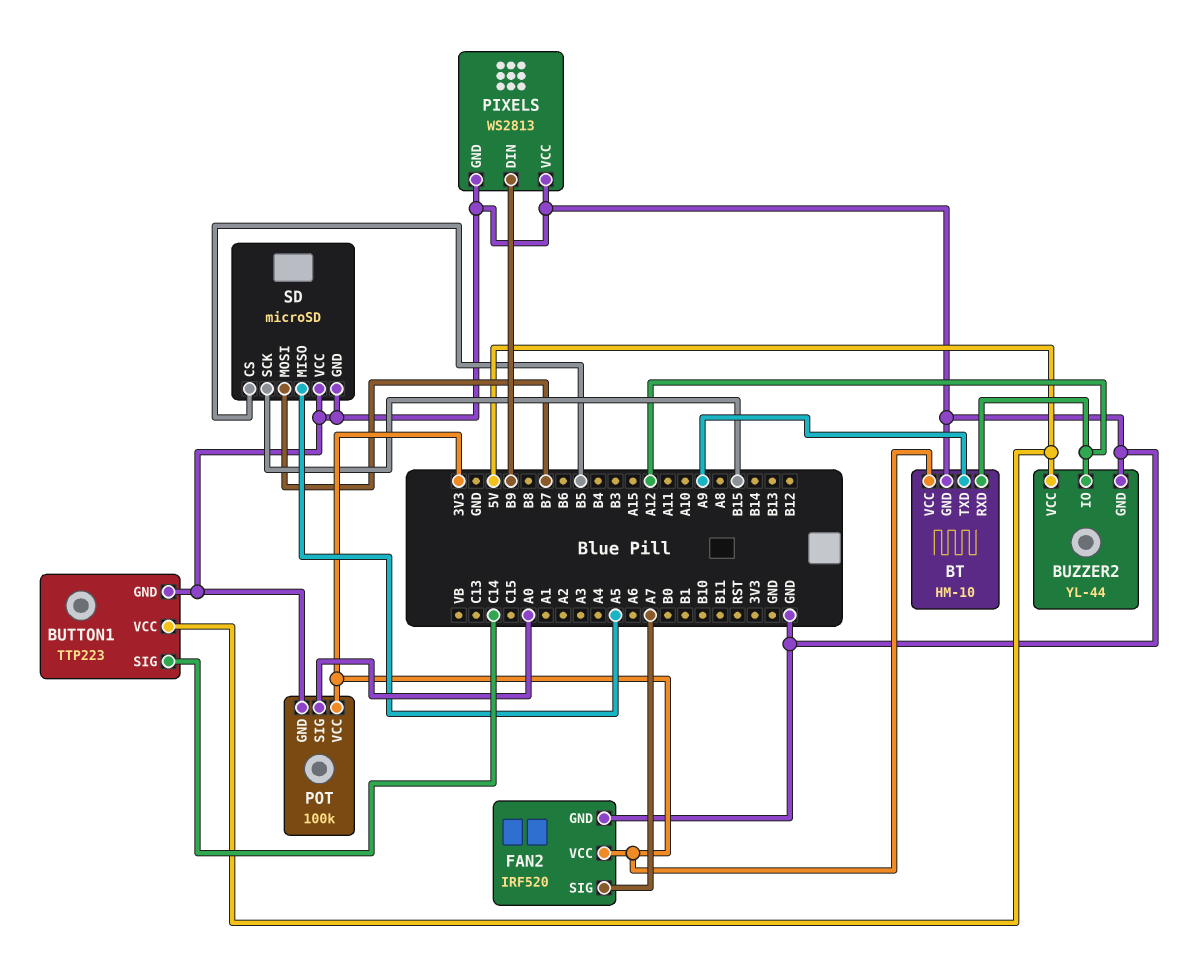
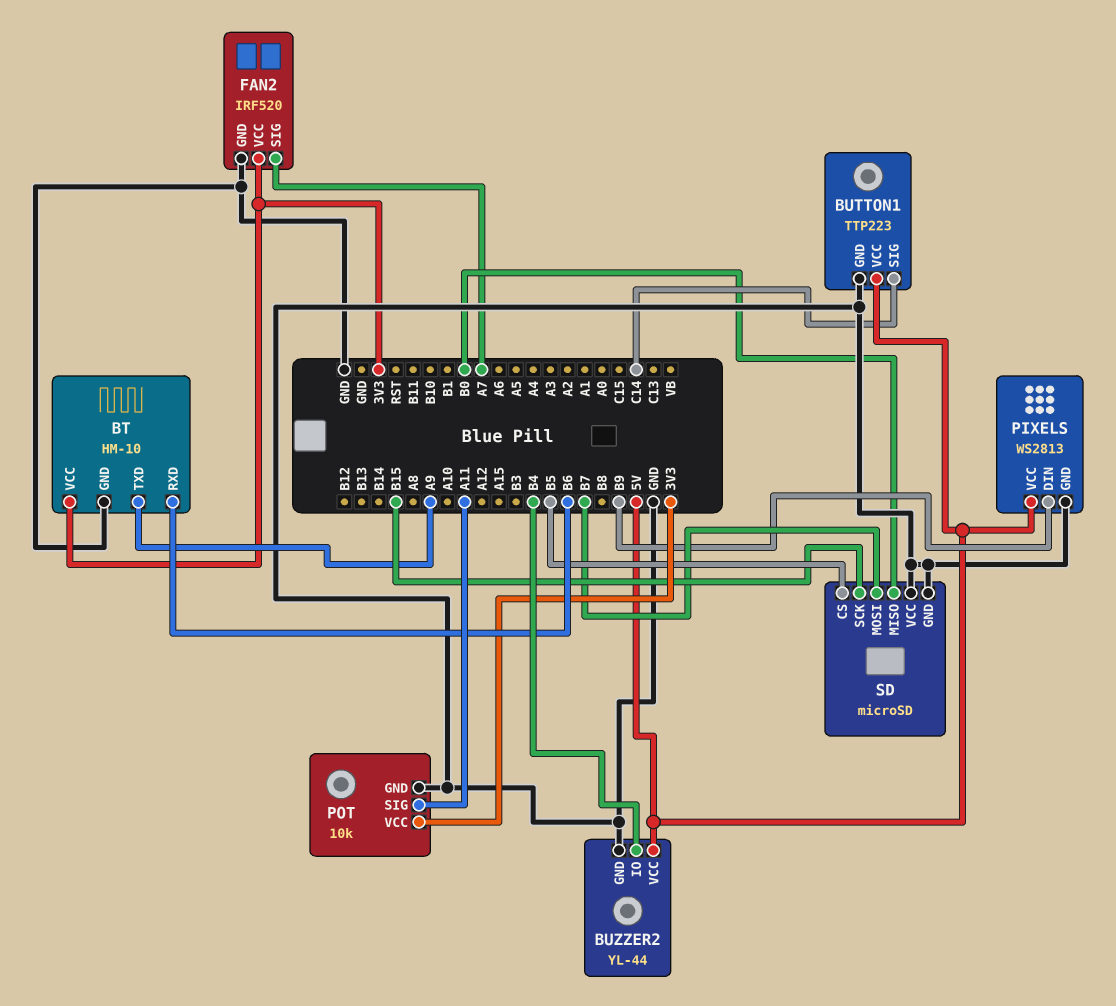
BT pin RXD: A12 -> B6
BUZZER2 pin IO: A12 -> B4
PIXELS pin VCC: GND -> 5V
POT: 100k -> 10k
POT pin SIG: A0 -> A11
SD pin MISO: A5 -> B0

